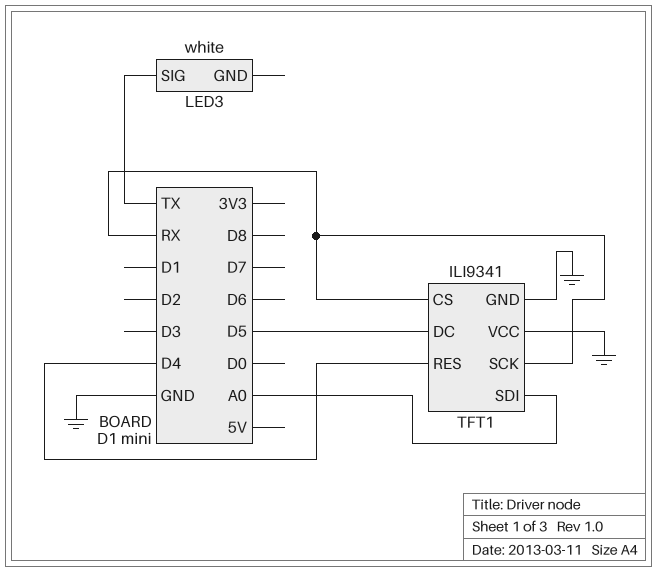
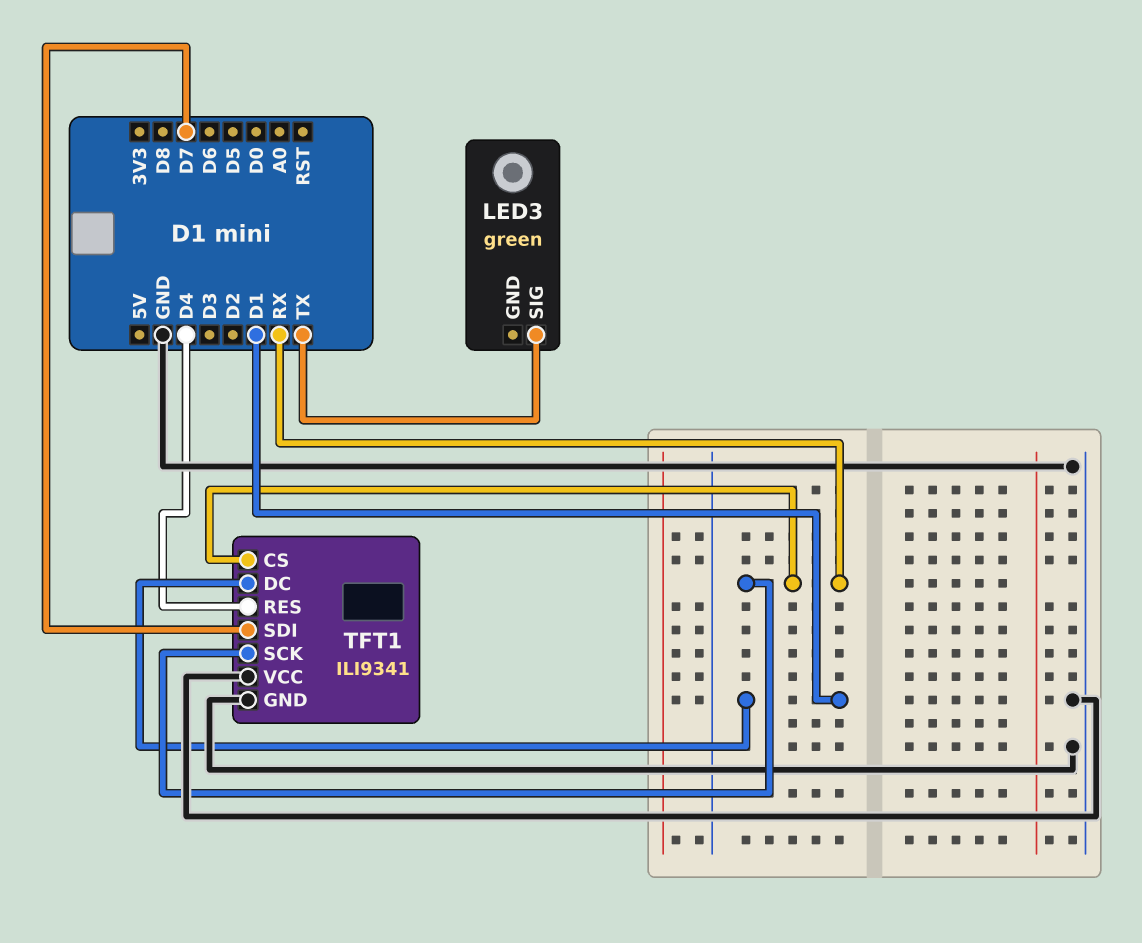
LED3: white -> green
TFT1 pin DC: D5 -> D1
TFT1 pin SDI: A0 -> D7

